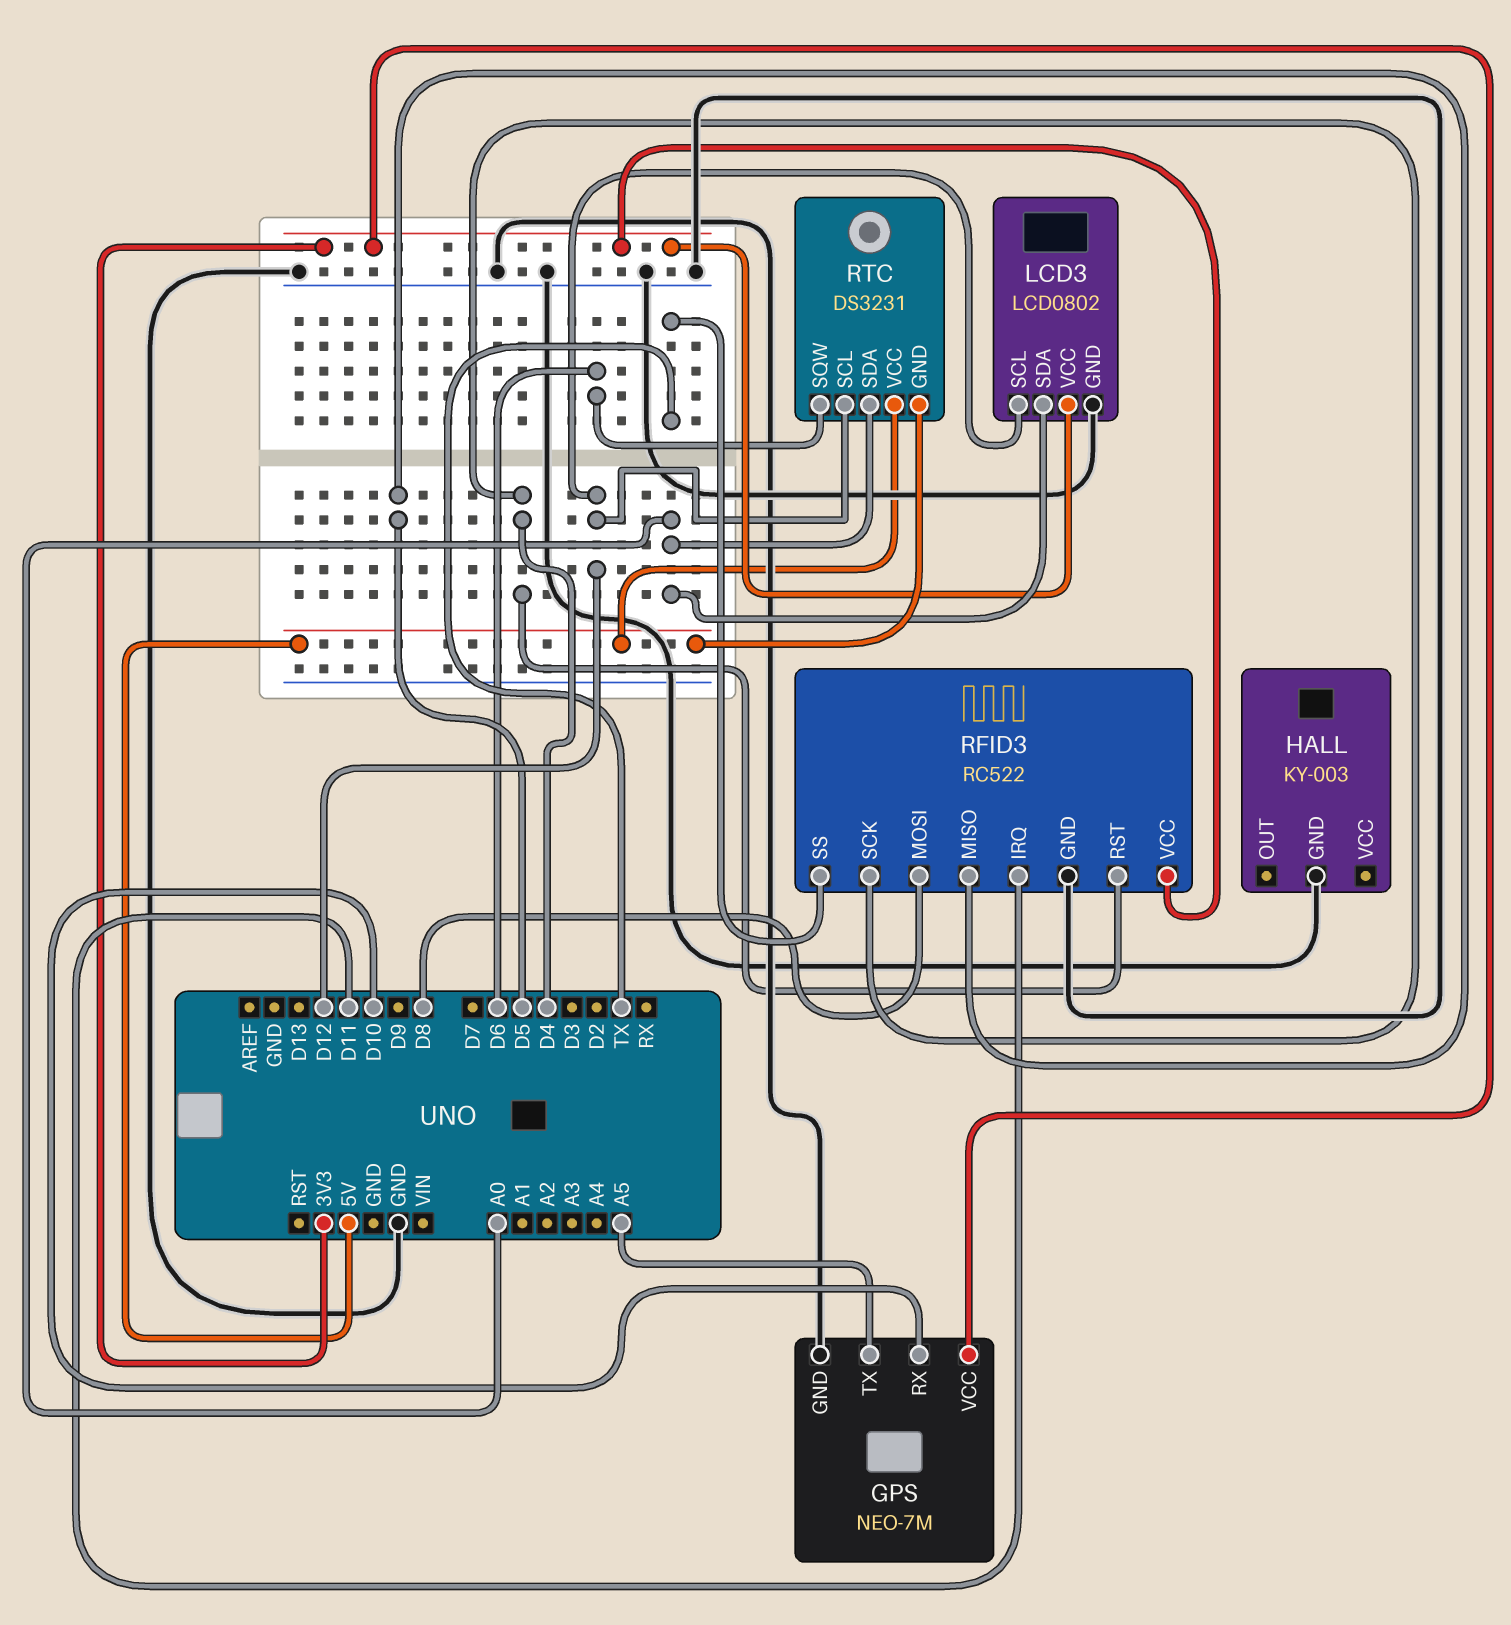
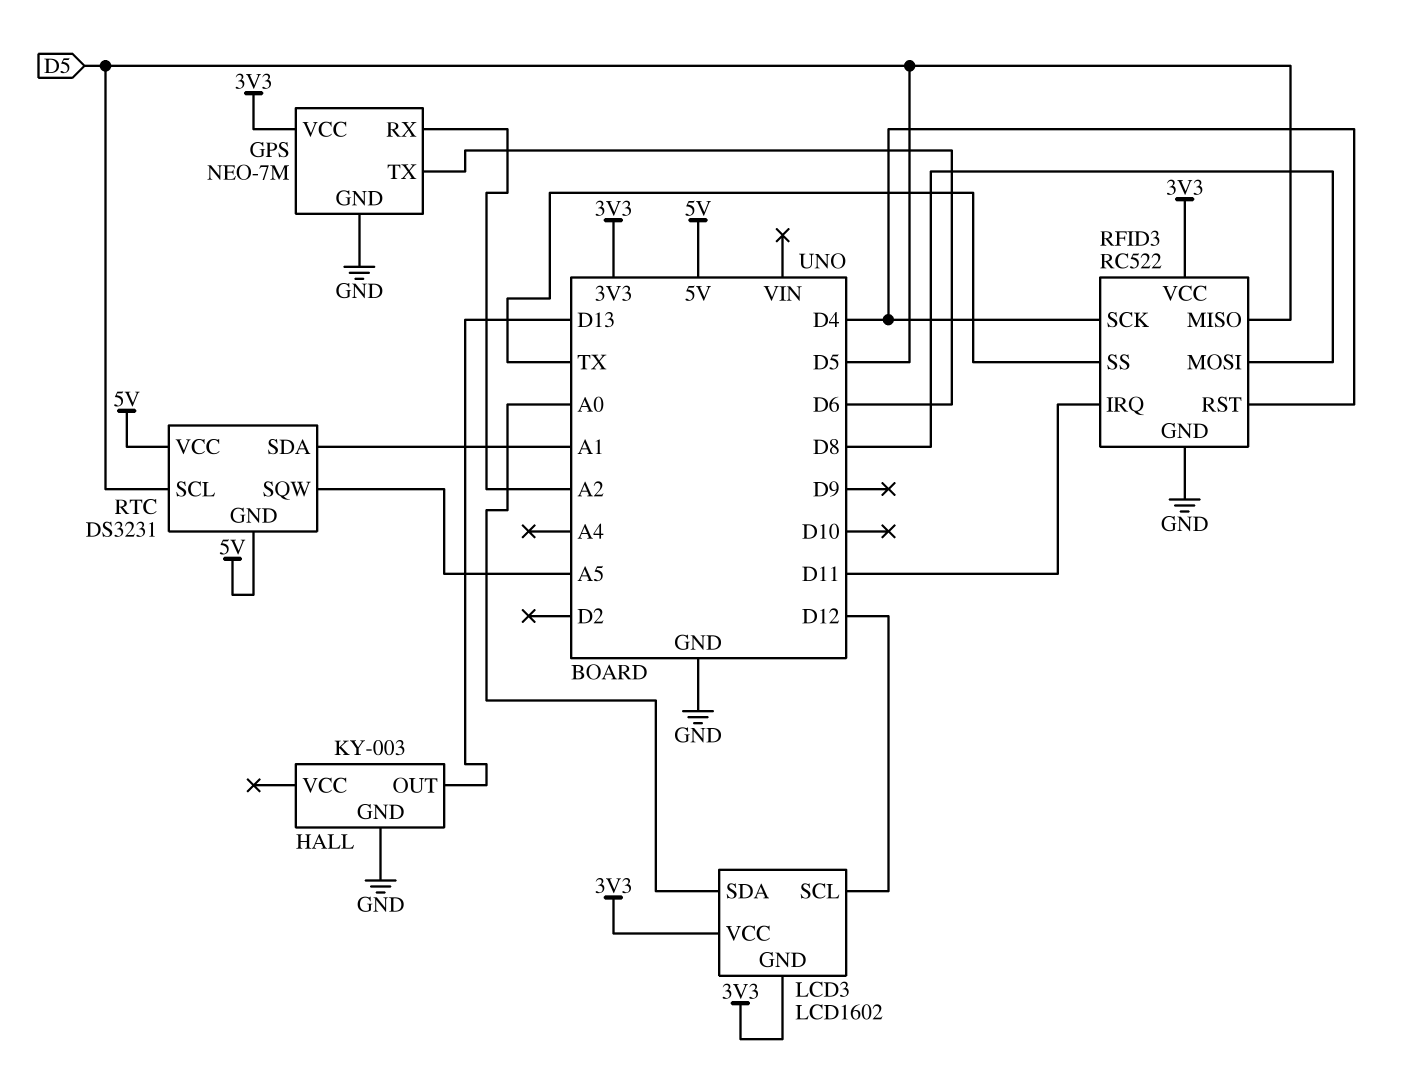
GPS pin RX: D10 -> A2
GPS pin TX: A5 -> D6
HALL pin OUT: none -> D13
LCD3: LCD0802 -> LCD1602
LCD3 pin GND: GND -> 3V3
RTC pin SCL: D12 -> D5
RTC pin SDA: A0 -> A1
RTC pin SQW: D6 -> A5

